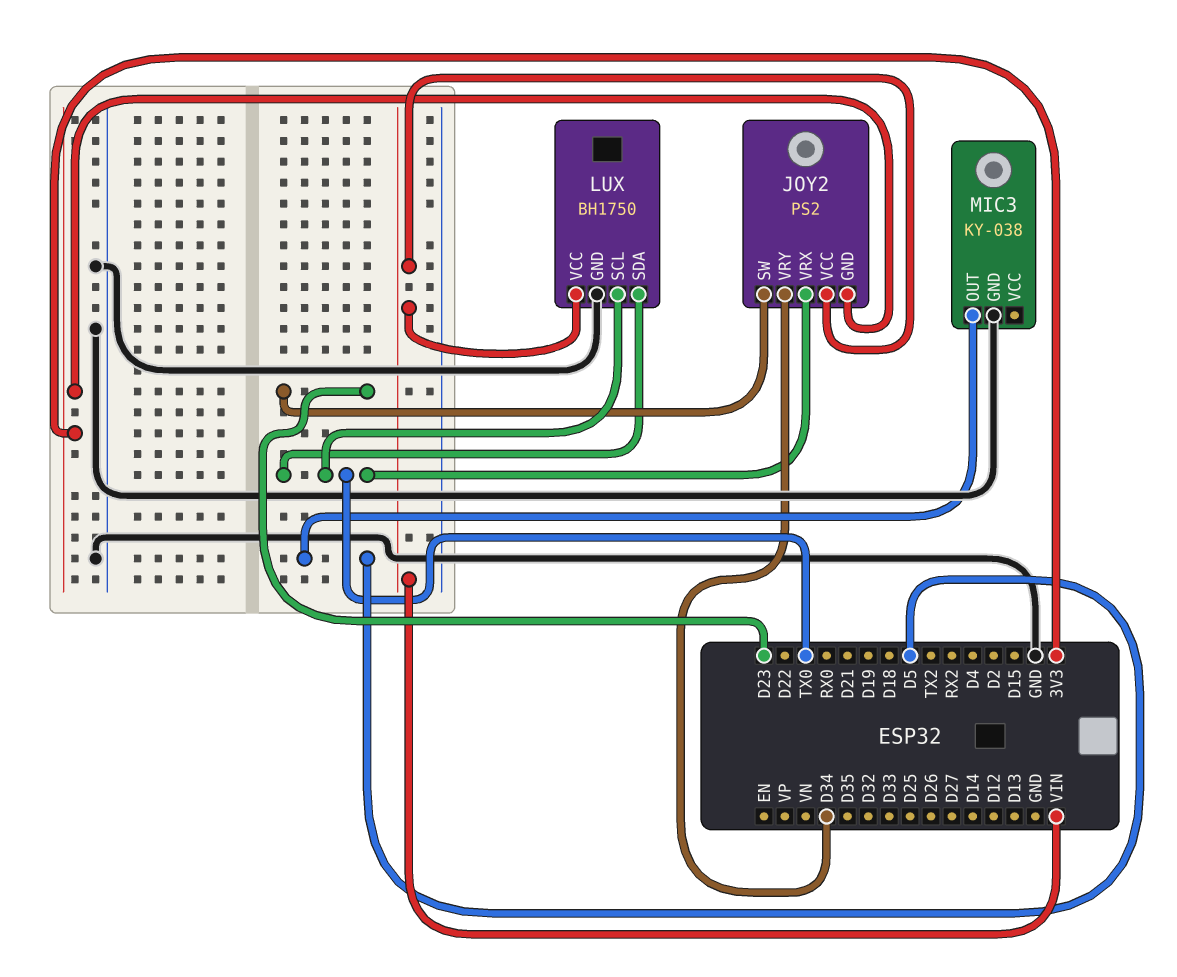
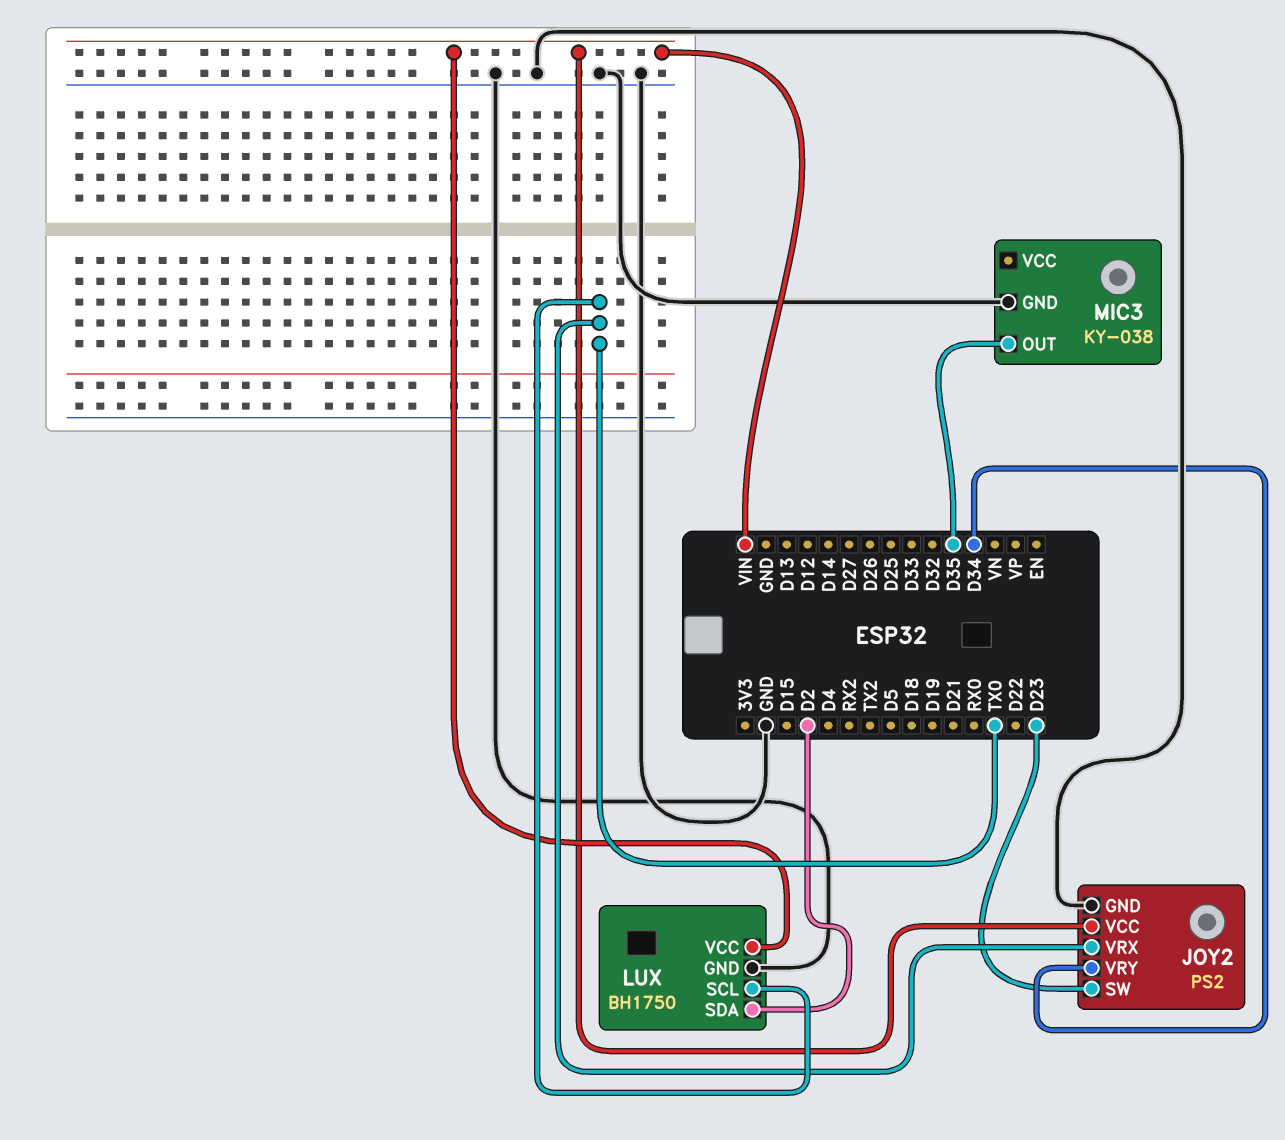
JOY2 pin GND: 3V3 -> GND
LUX pin SDA: TX0 -> D2
MIC3 pin OUT: D5 -> D35

